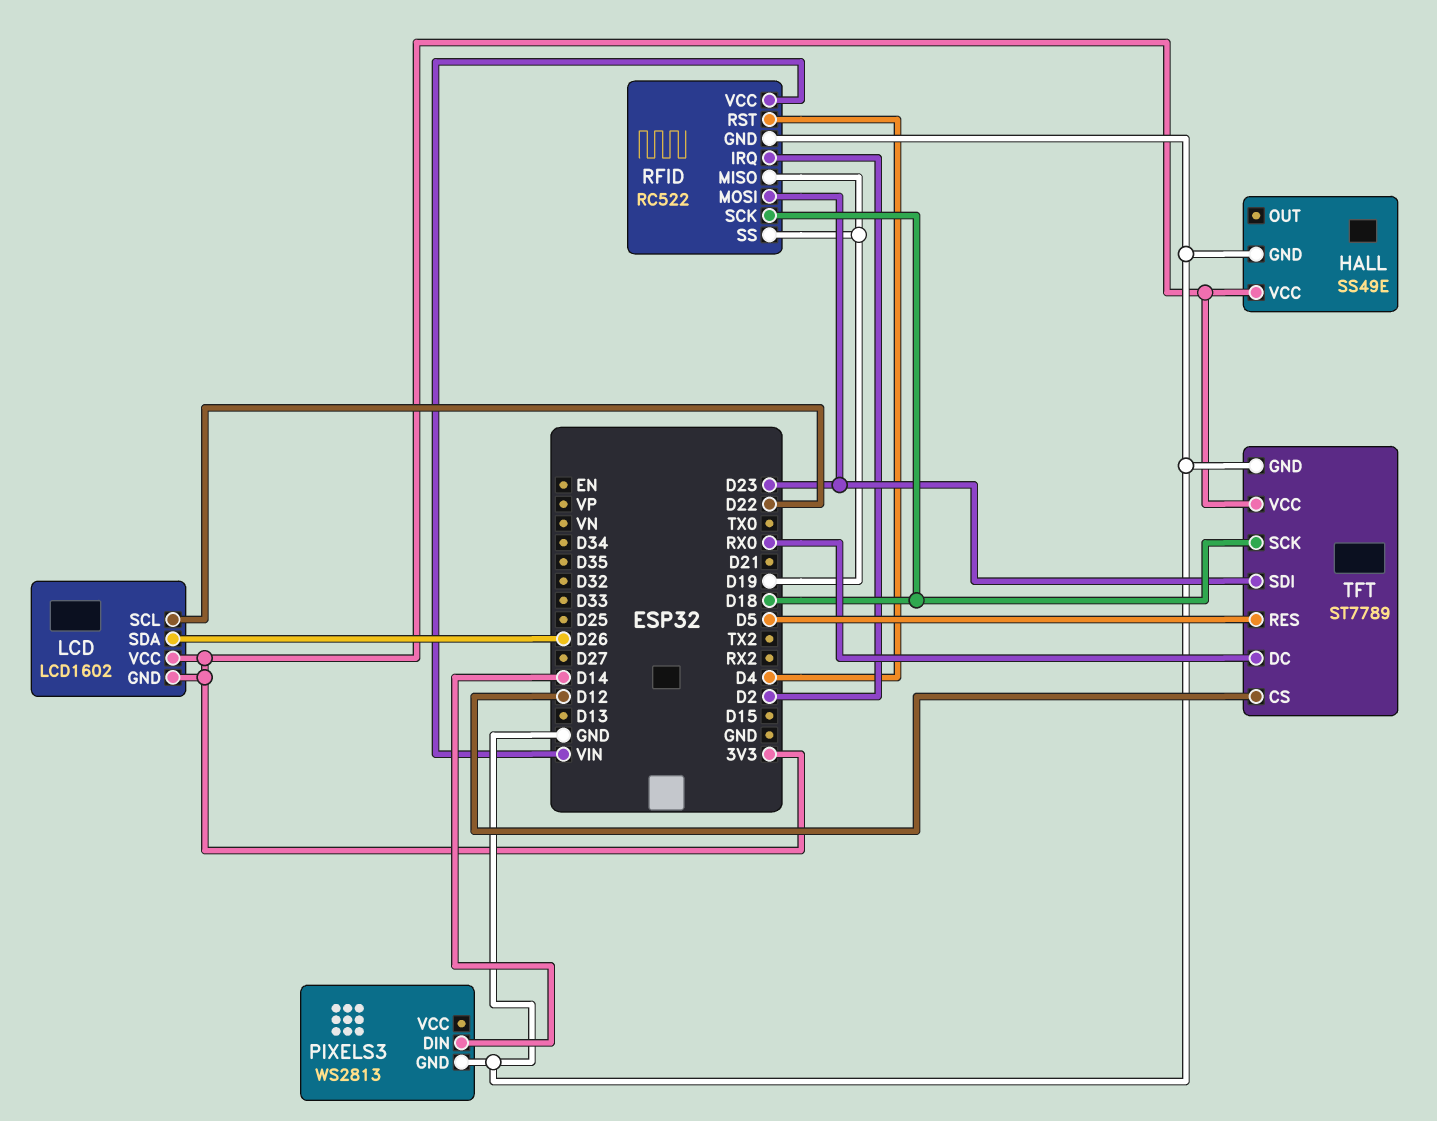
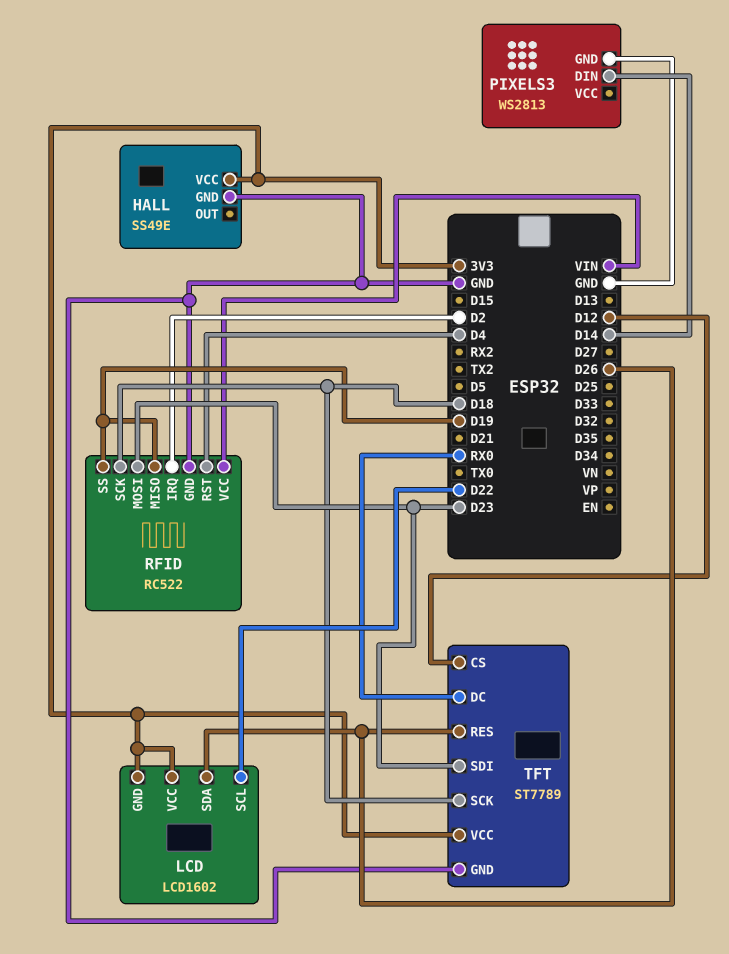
TFT pin RES: D5 -> D26

